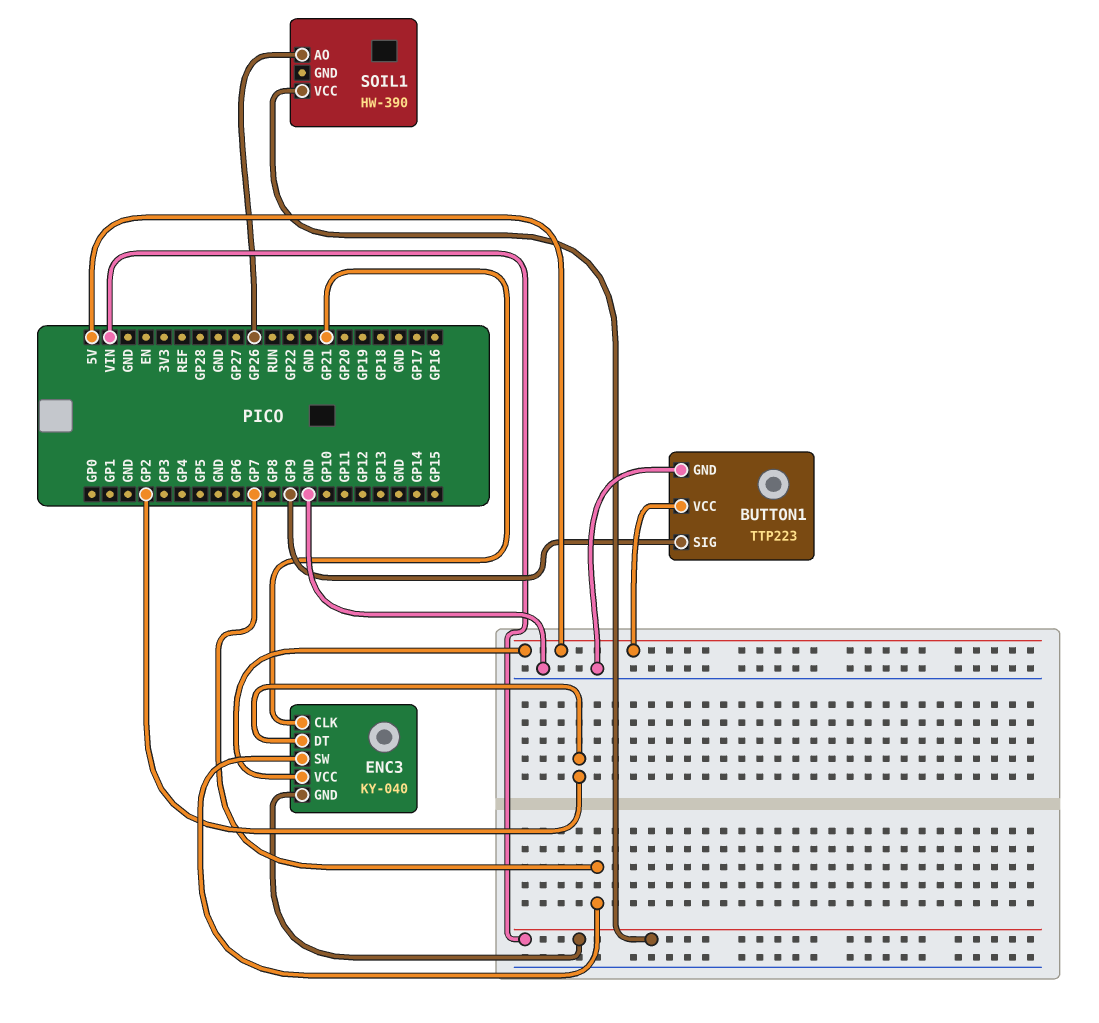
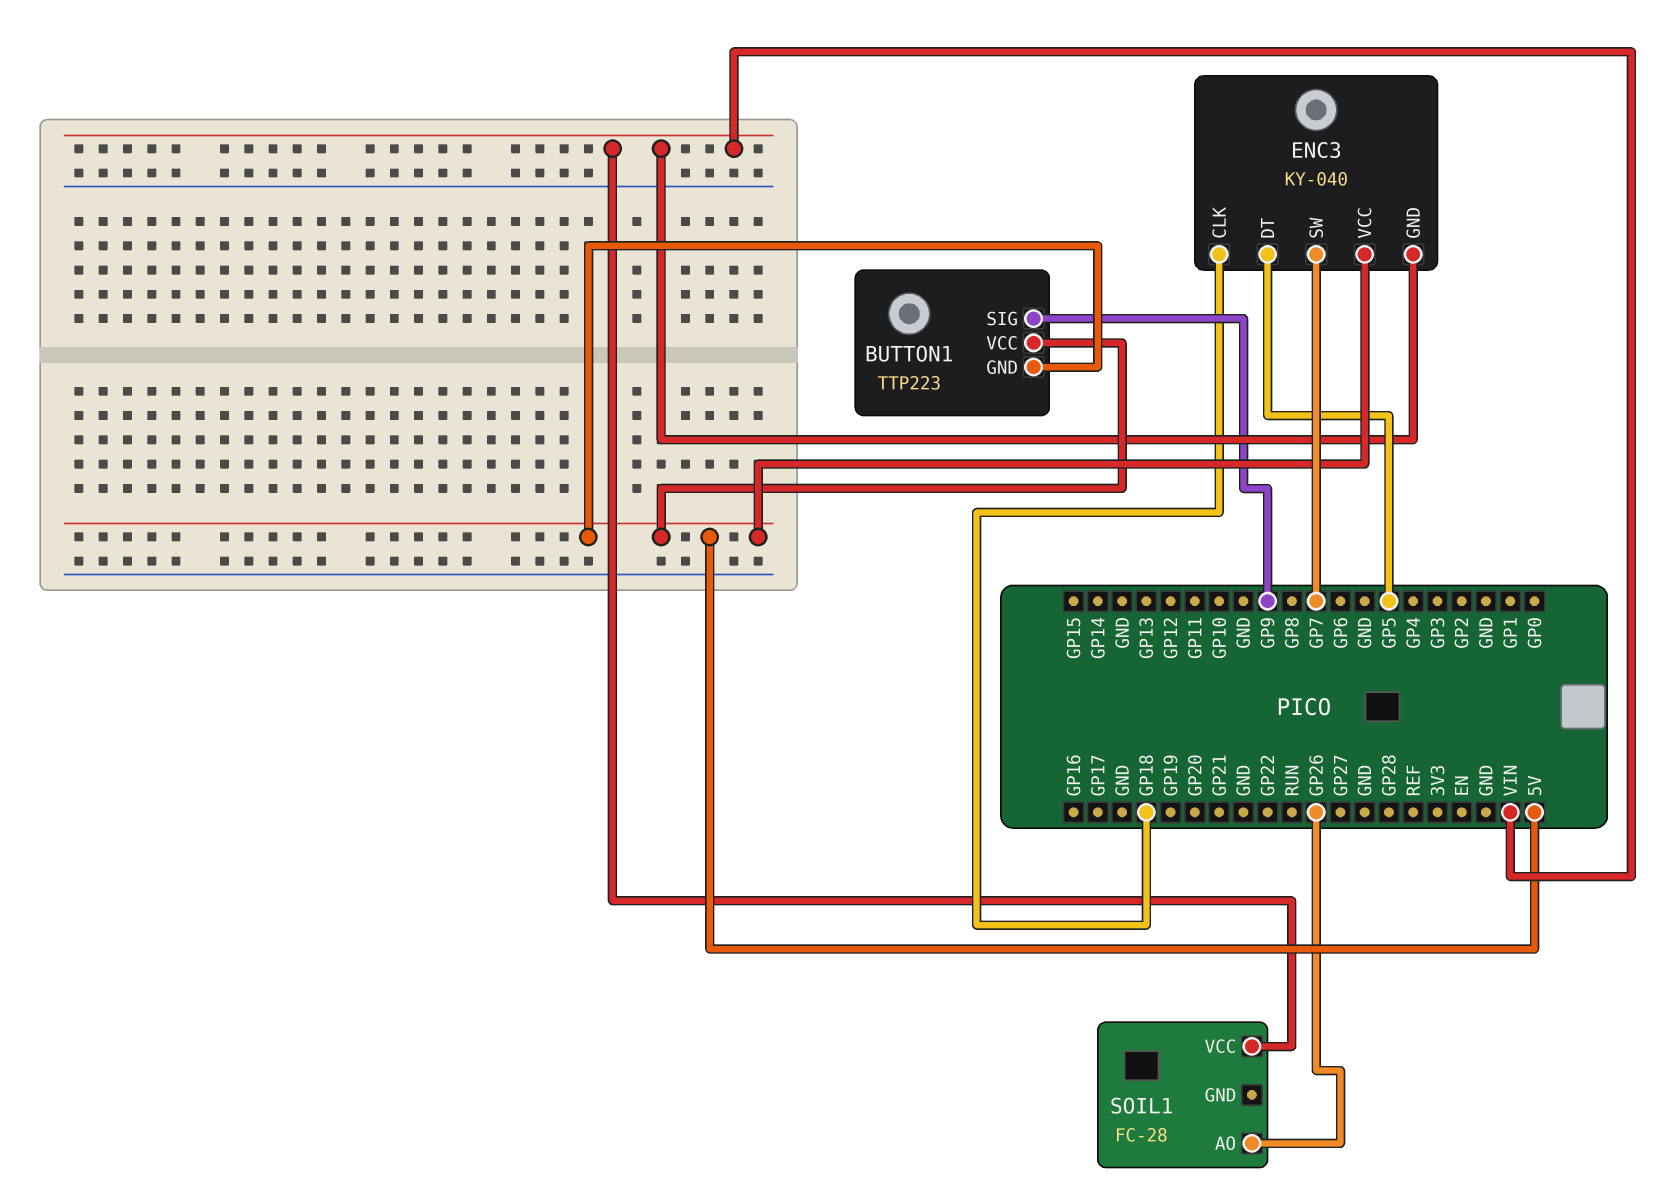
BUTTON1 pin GND: GND -> 5V
ENC3 pin CLK: GP21 -> GP18
ENC3 pin DT: GP2 -> GP5
SOIL1: HW-390 -> FC-28

